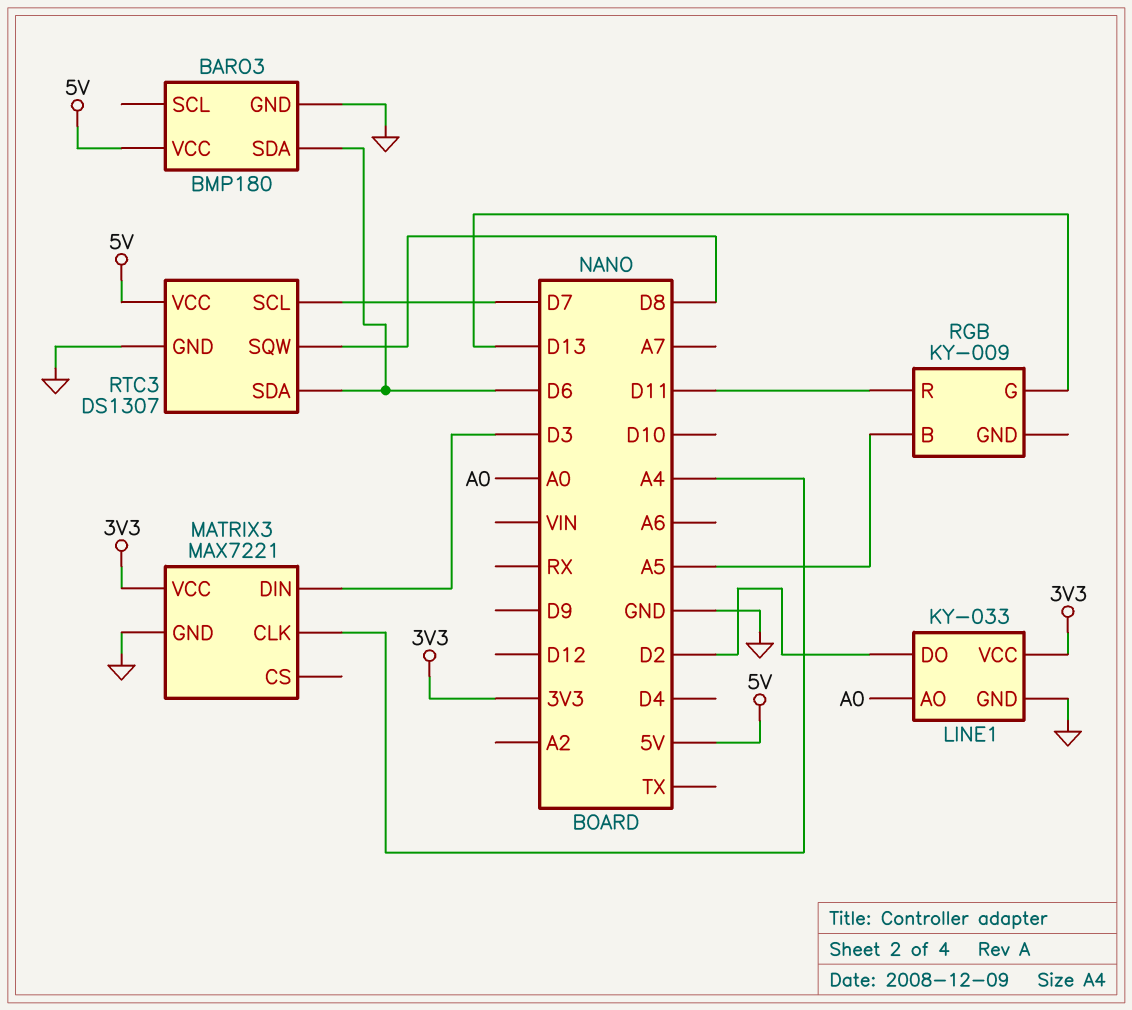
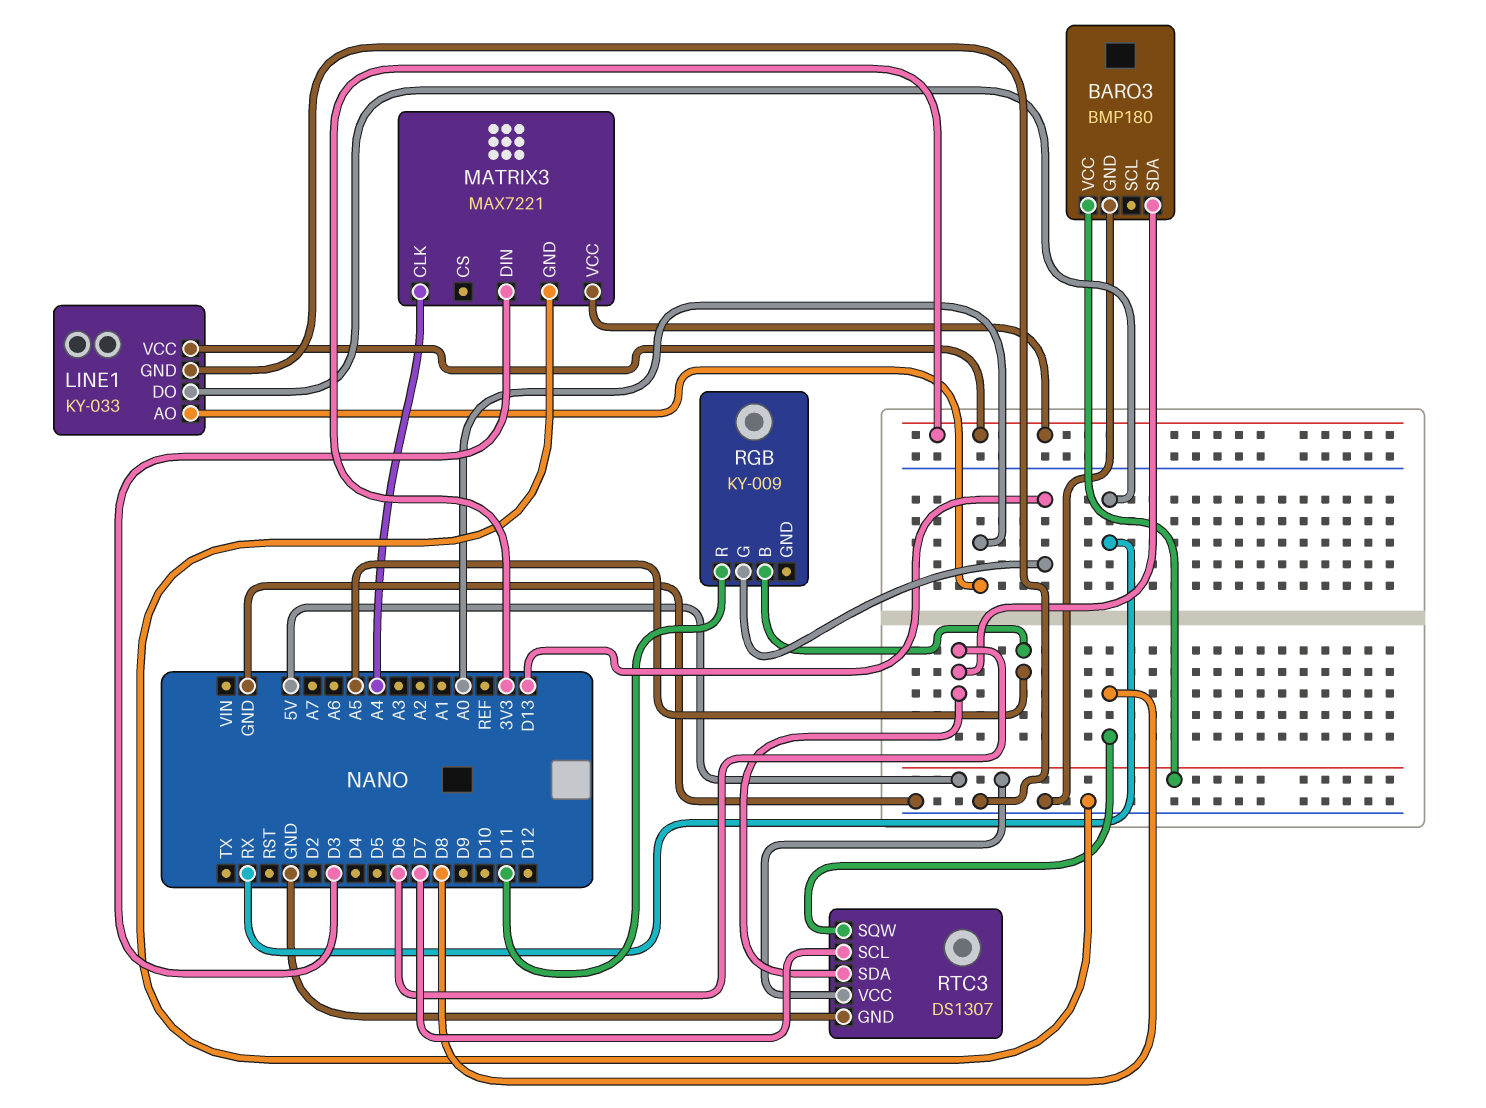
LINE1 pin DO: D2 -> RX

